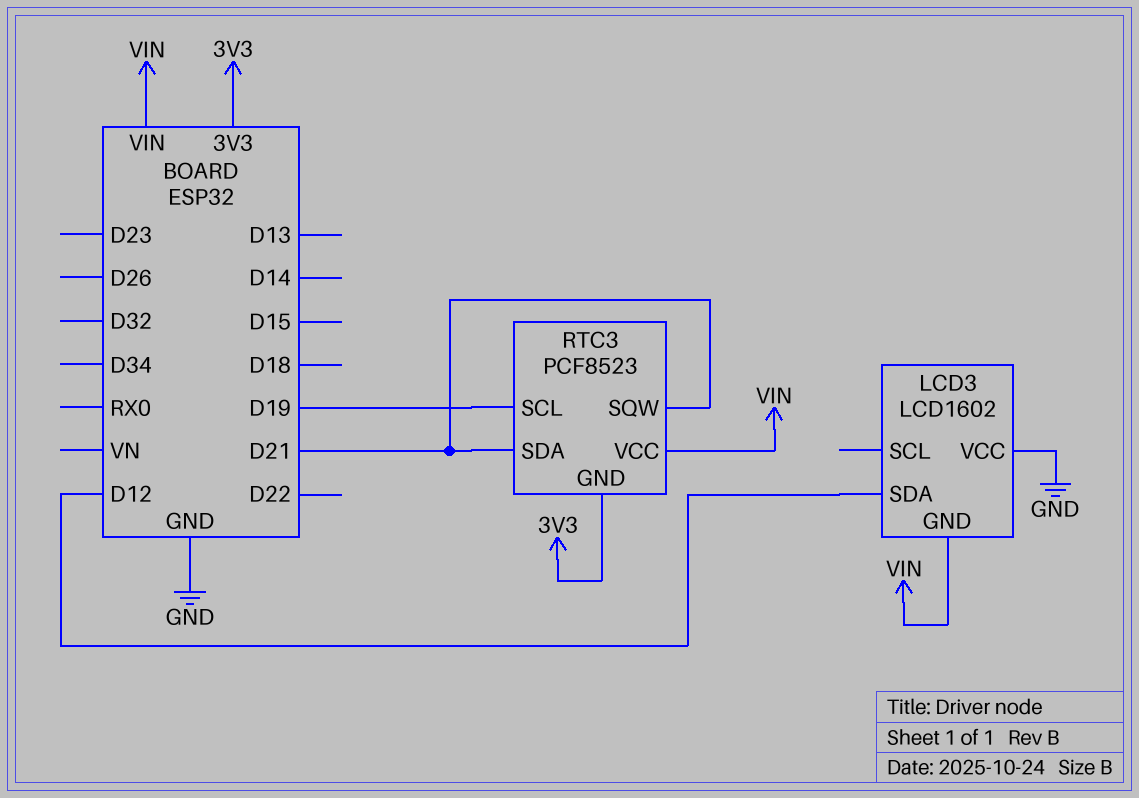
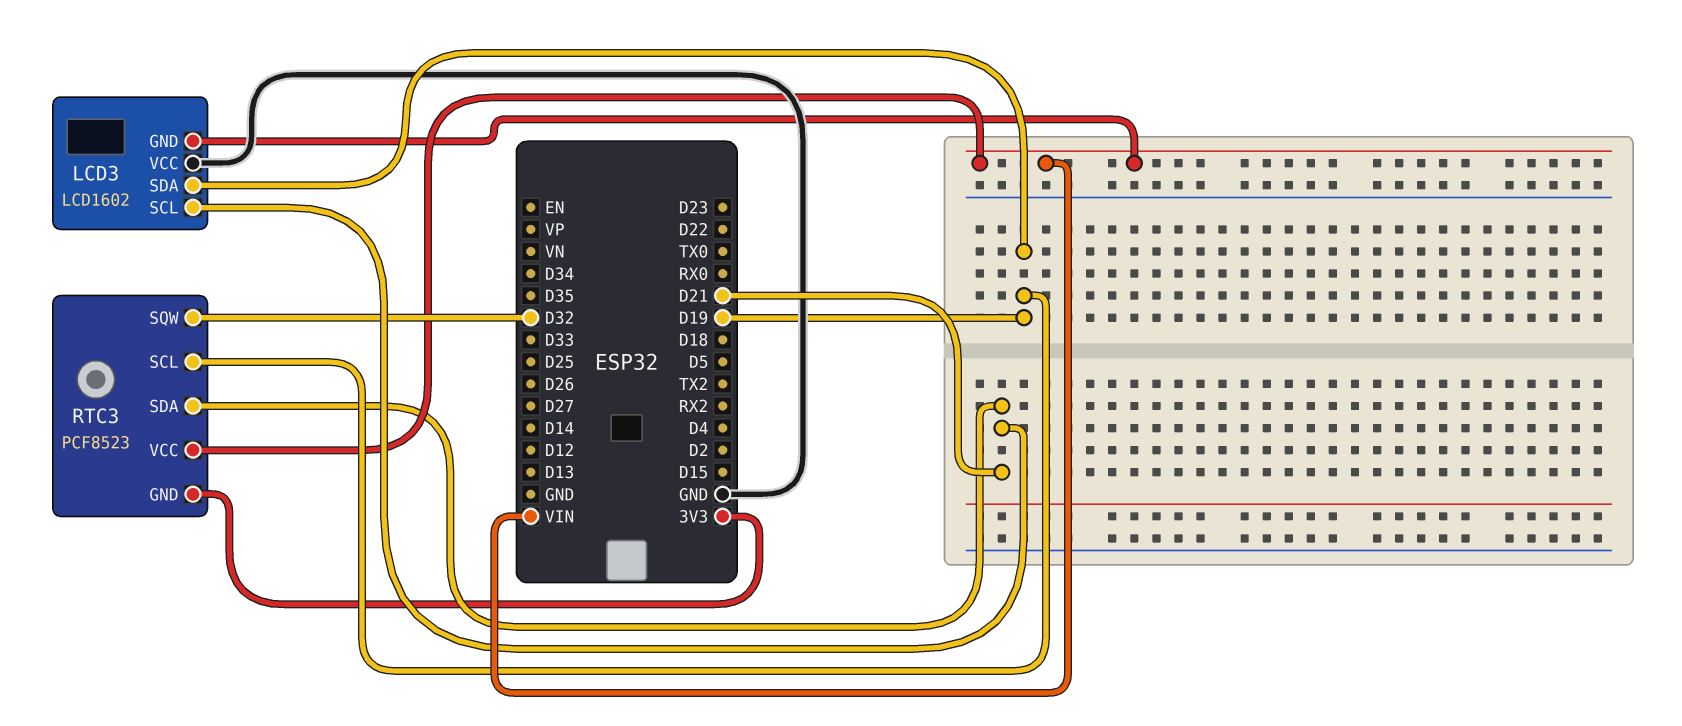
LCD3 pin SCL: none -> D21
LCD3 pin SDA: D12 -> D19
RTC3 pin SQW: D21 -> D32

